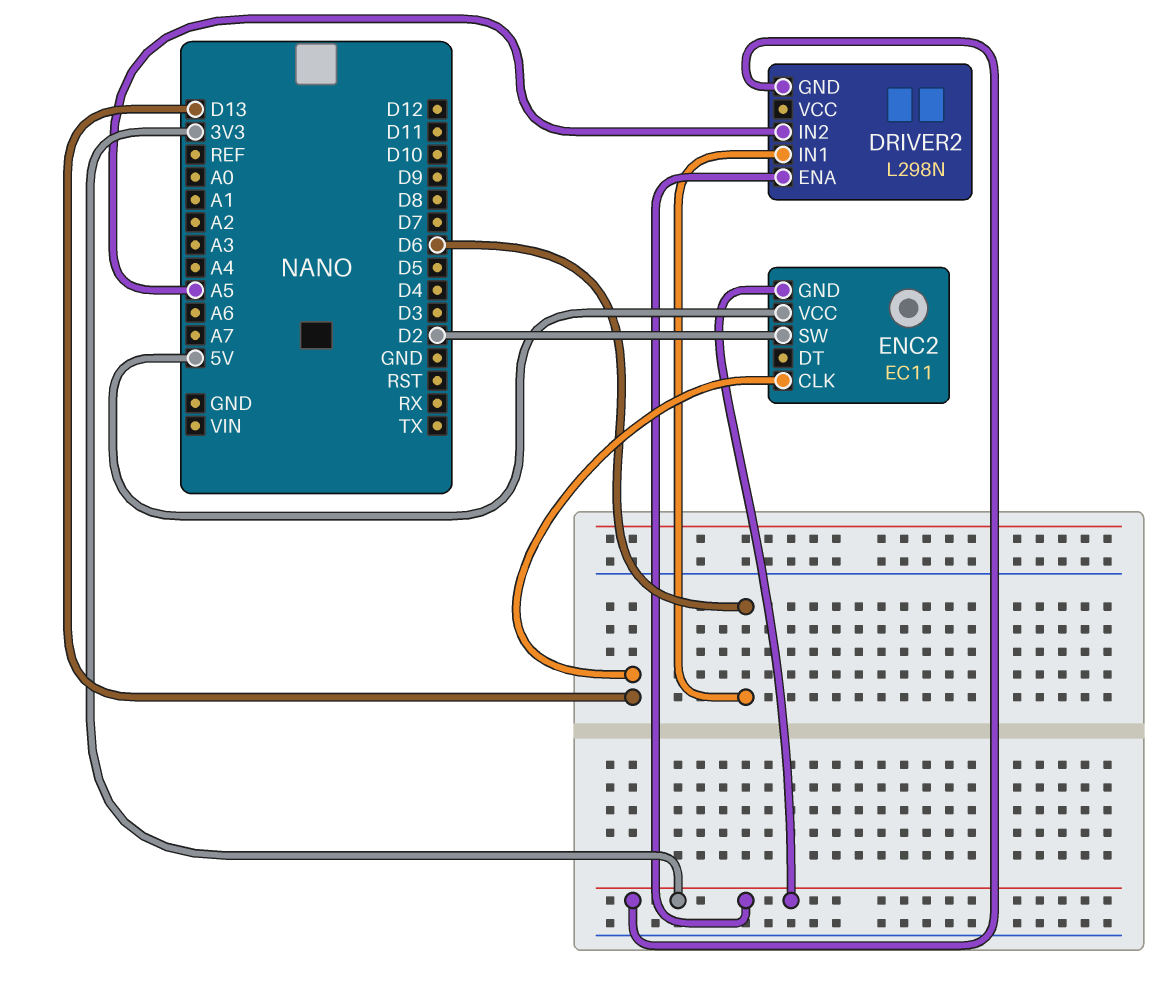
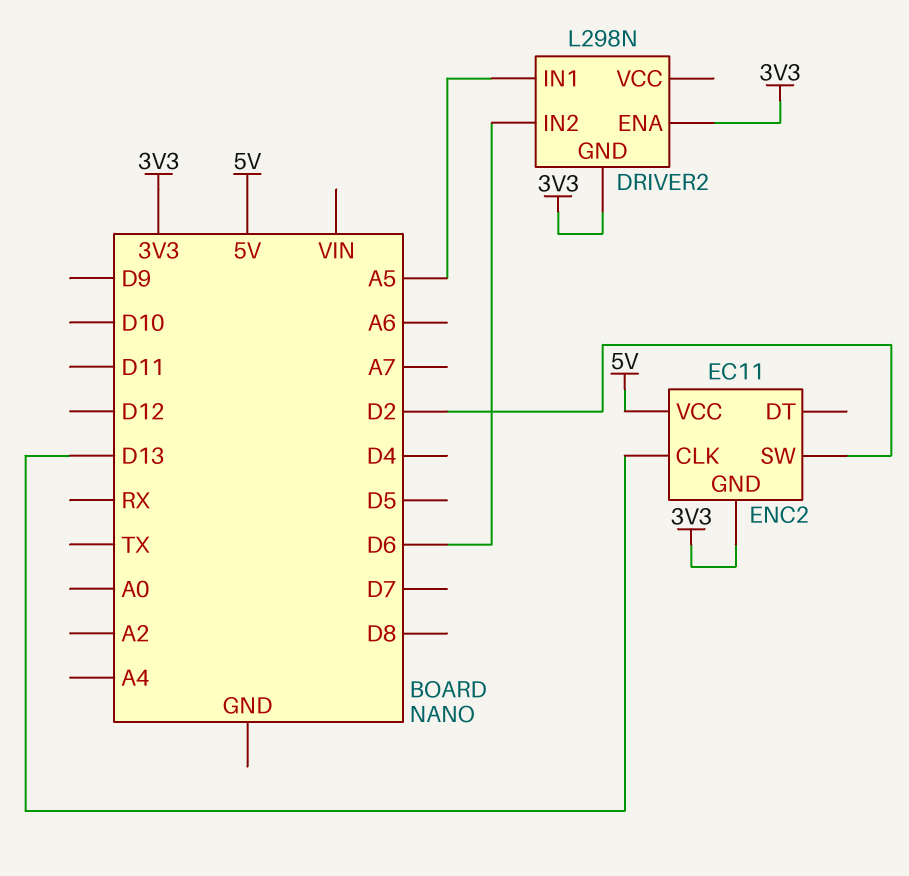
DRIVER2 pin IN1: D6 -> A5
DRIVER2 pin IN2: A5 -> D6

